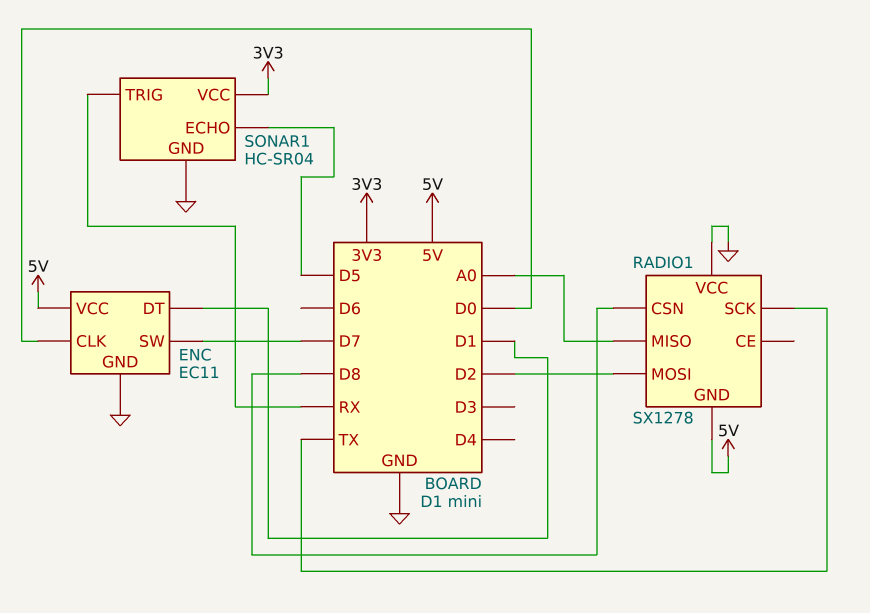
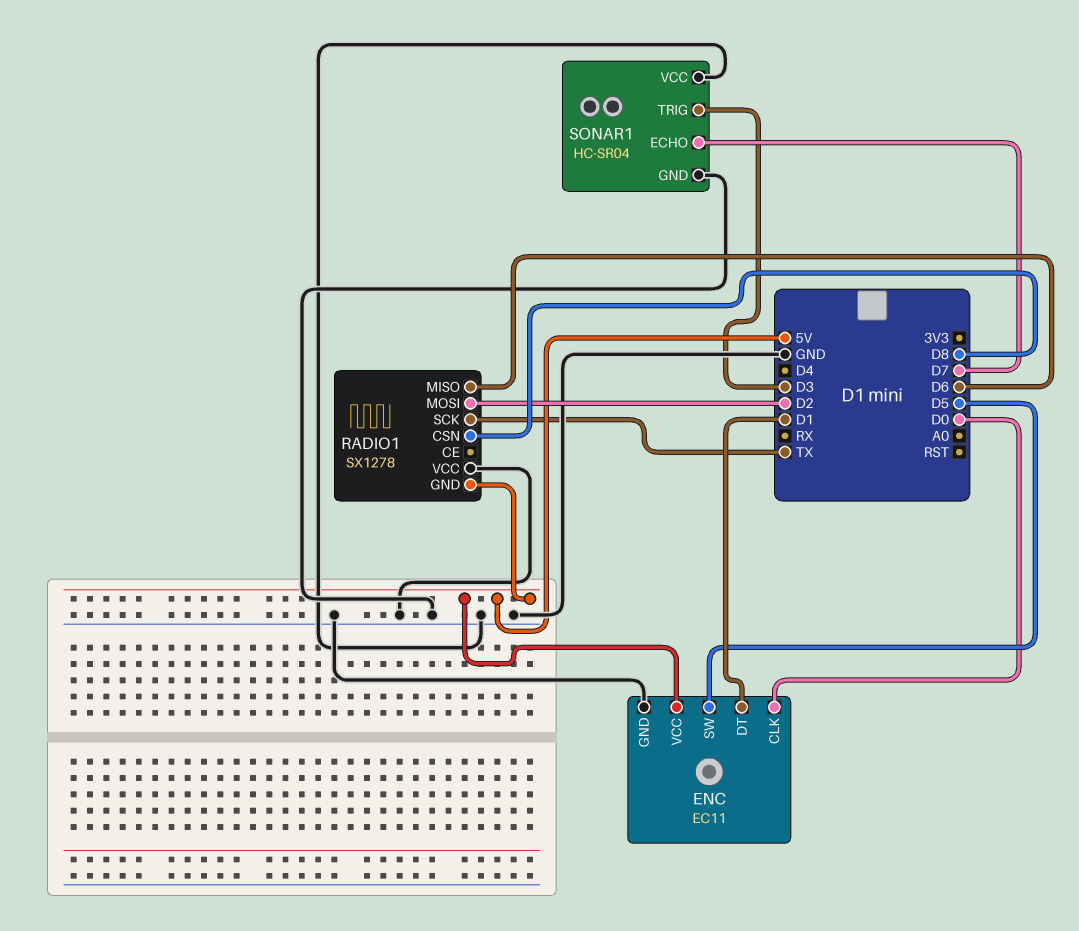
ENC pin SW: D7 -> D5
RADIO1 pin MISO: A0 -> D6
SONAR1 pin ECHO: D5 -> D7
SONAR1 pin TRIG: RX -> D3
SONAR1 pin VCC: 3V3 -> GND

